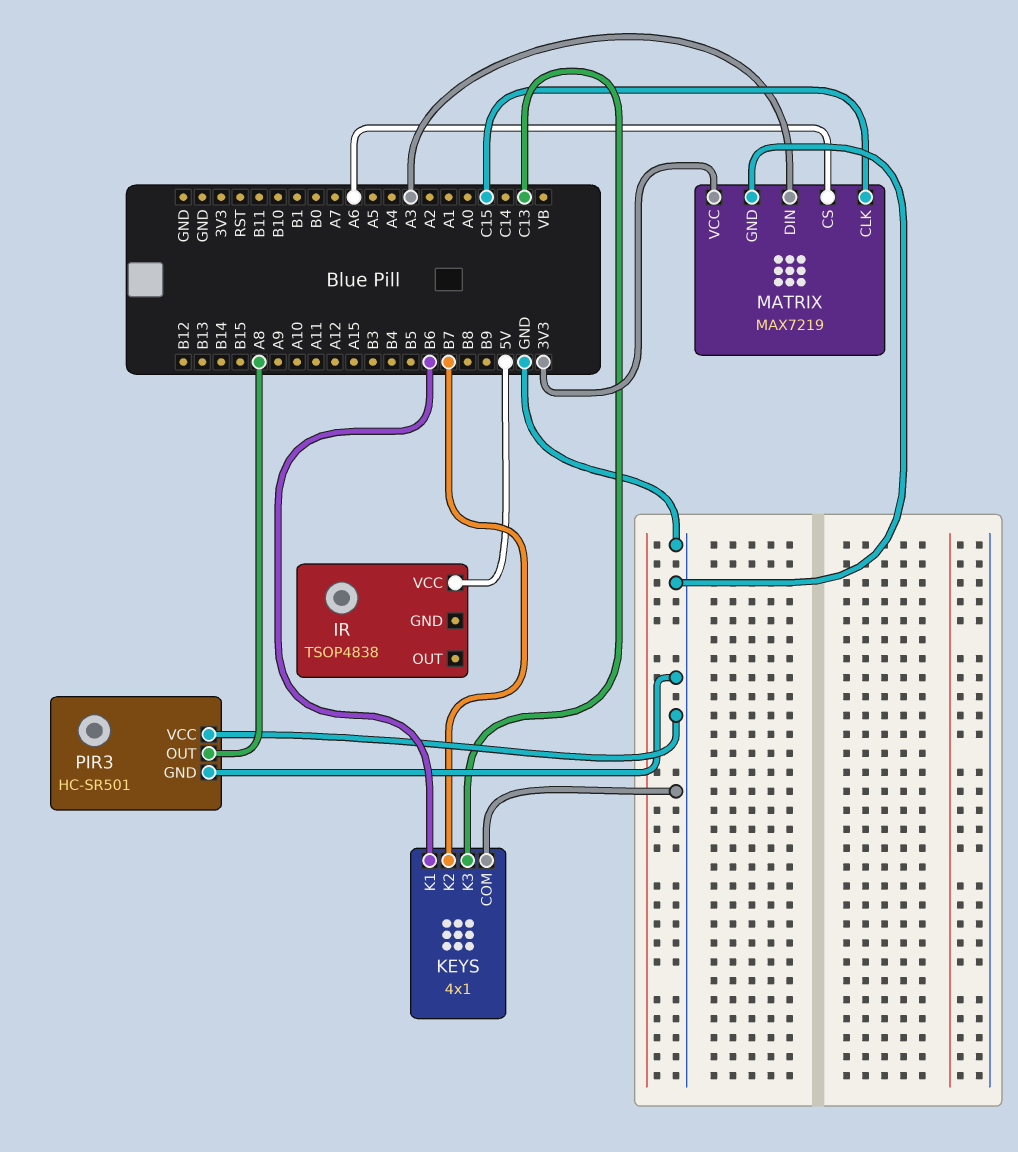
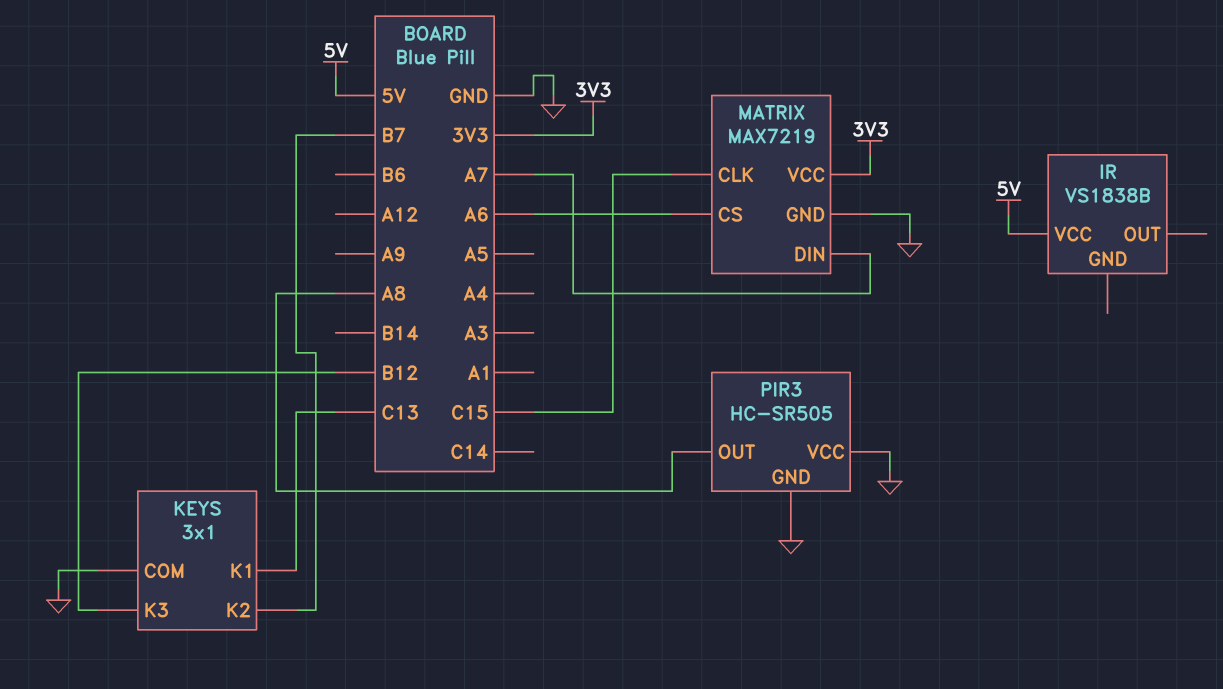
IR: TSOP4838 -> VS1838B
KEYS: 4x1 -> 3x1
KEYS pin K1: B6 -> C13
KEYS pin K3: C13 -> B12
MATRIX pin DIN: A3 -> A7
PIR3: HC-SR501 -> HC-SR505

